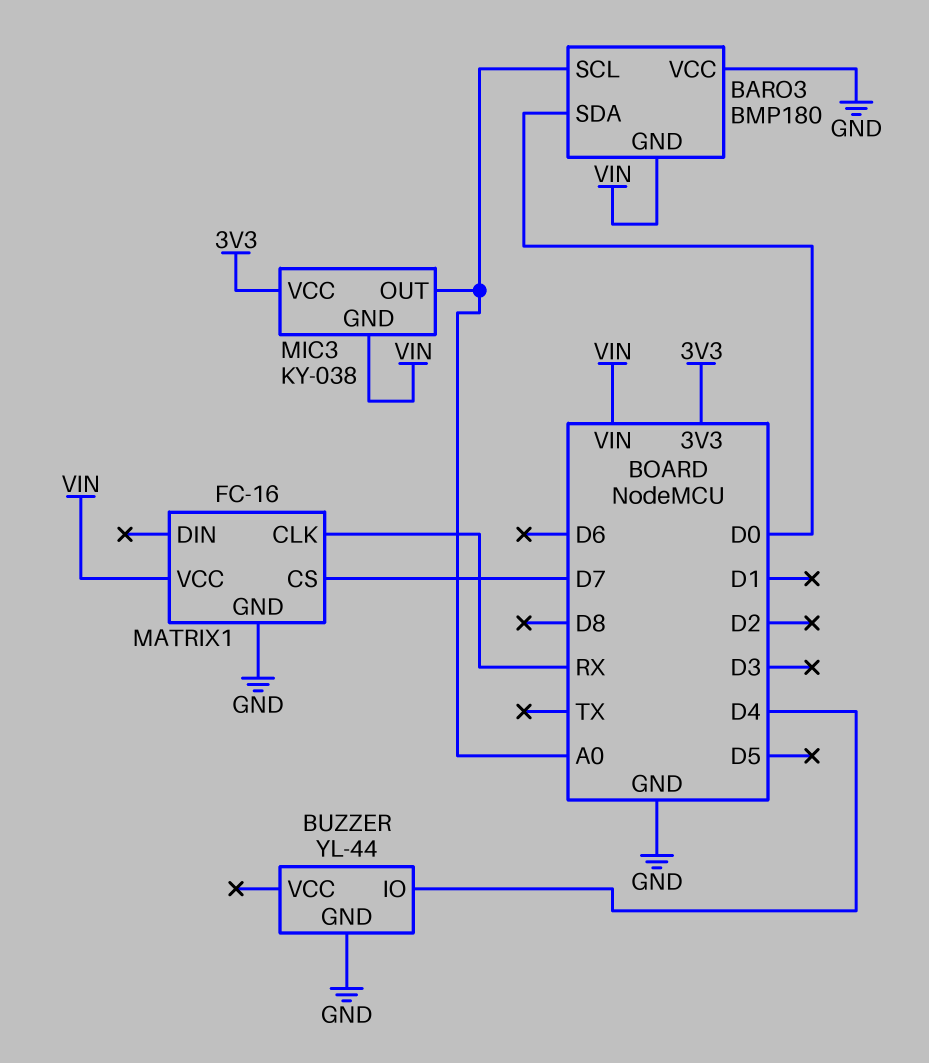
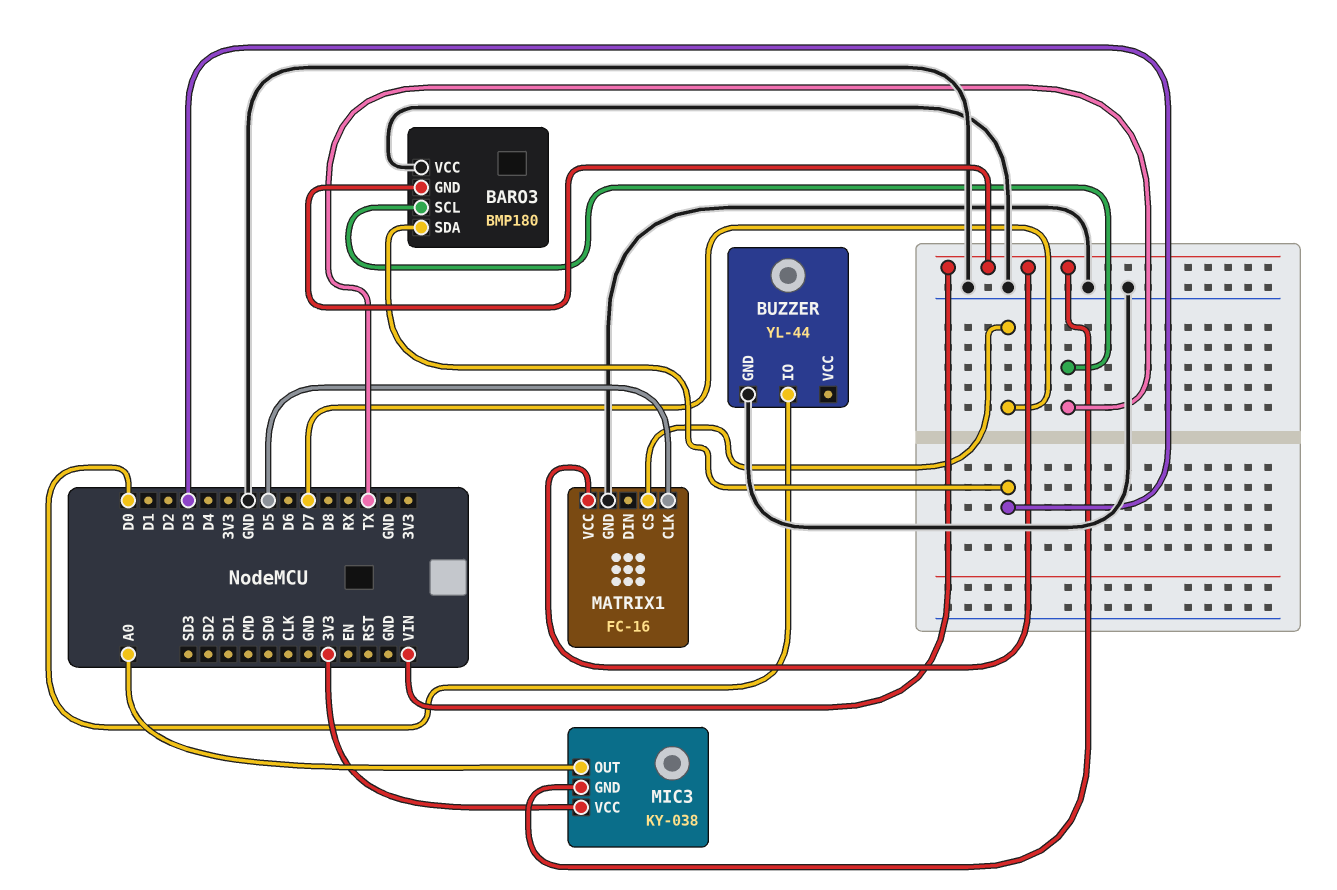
BARO3 pin SCL: A0 -> TX
BARO3 pin SDA: D0 -> D3
BUZZER pin IO: D4 -> D0
MATRIX1 pin CLK: RX -> D5

